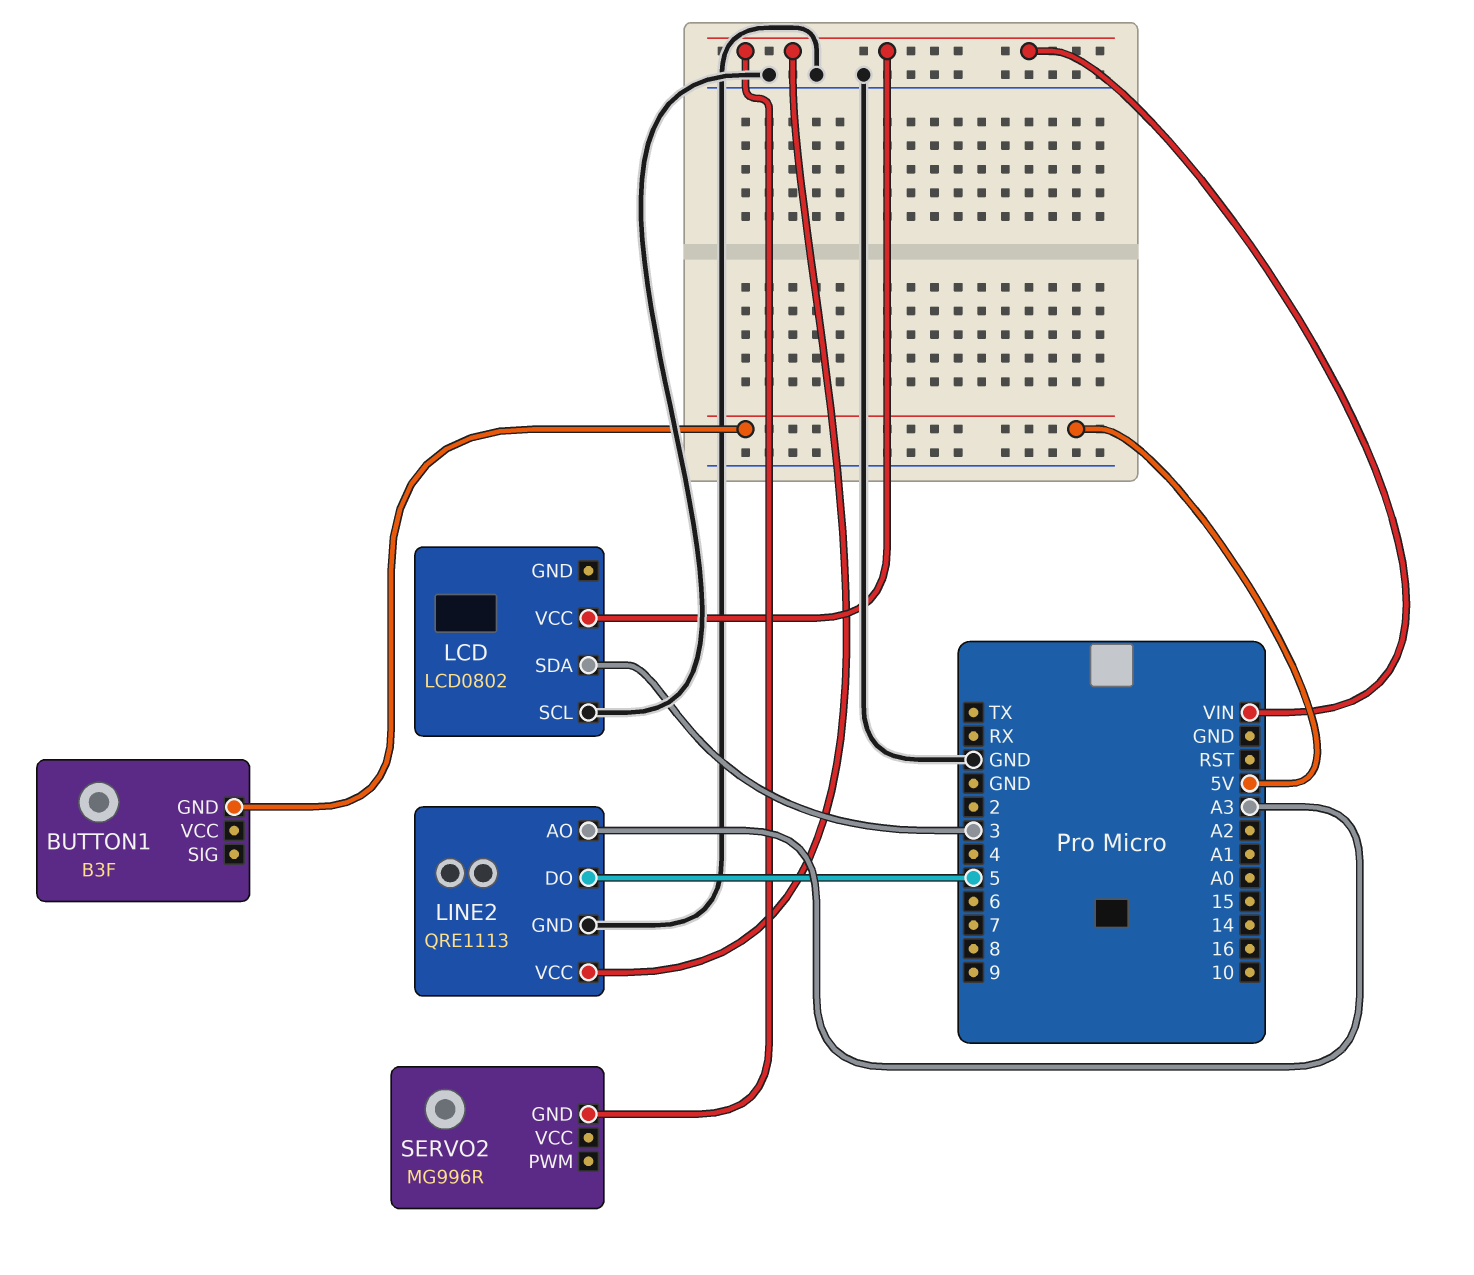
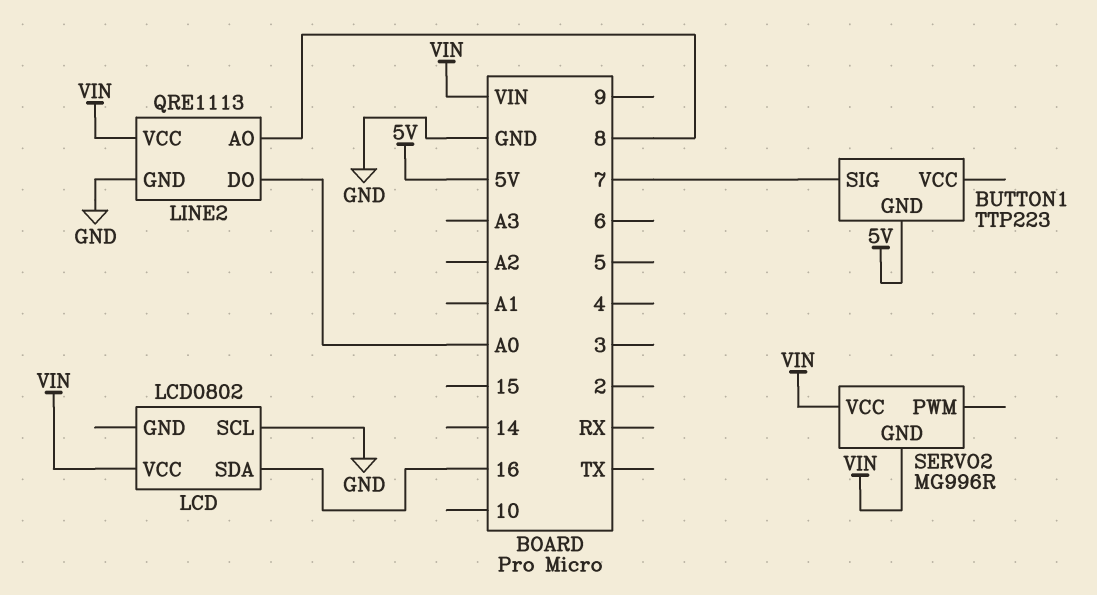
BUTTON1: B3F -> TTP223
BUTTON1 pin SIG: none -> 7
LCD pin SDA: 3 -> 16
LINE2 pin AO: A3 -> 8
LINE2 pin DO: 5 -> A0
SERVO2 pin VCC: none -> VIN

